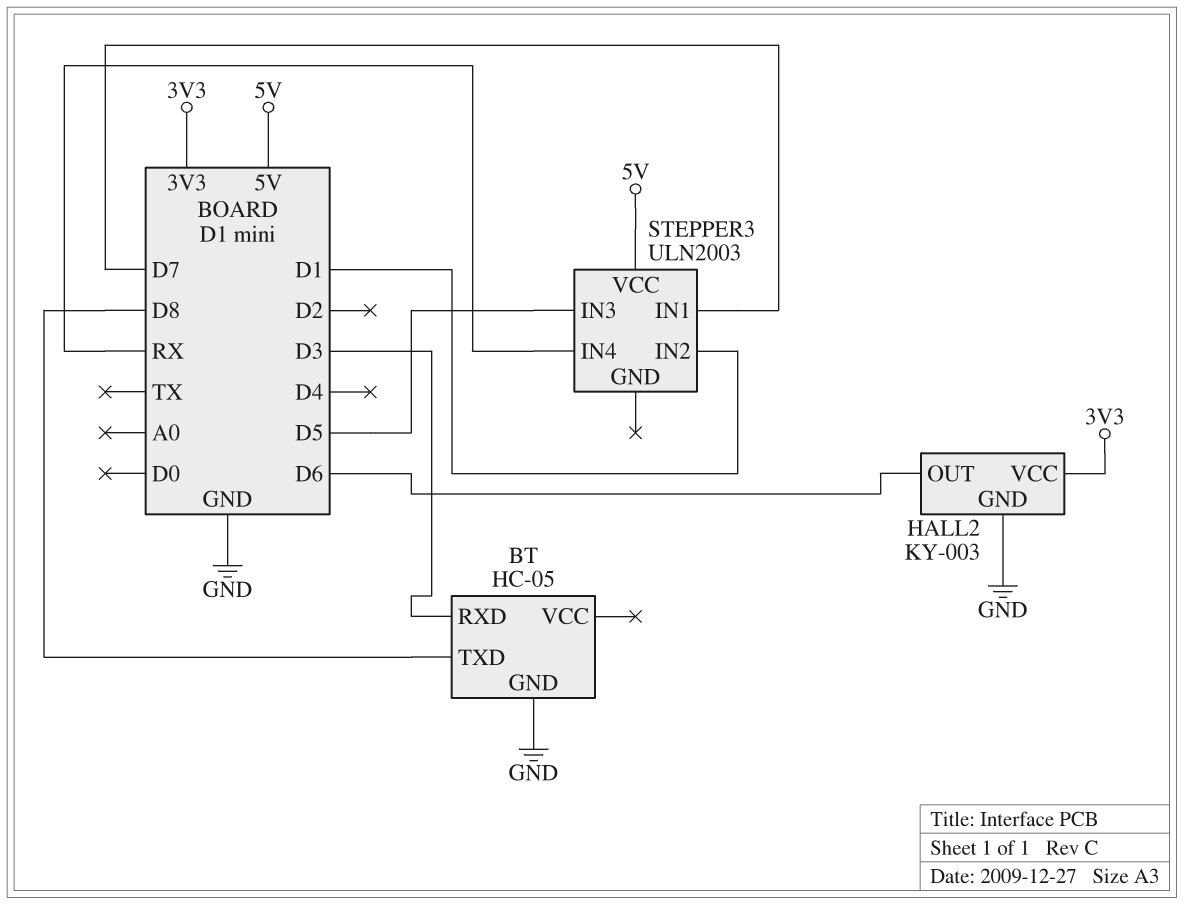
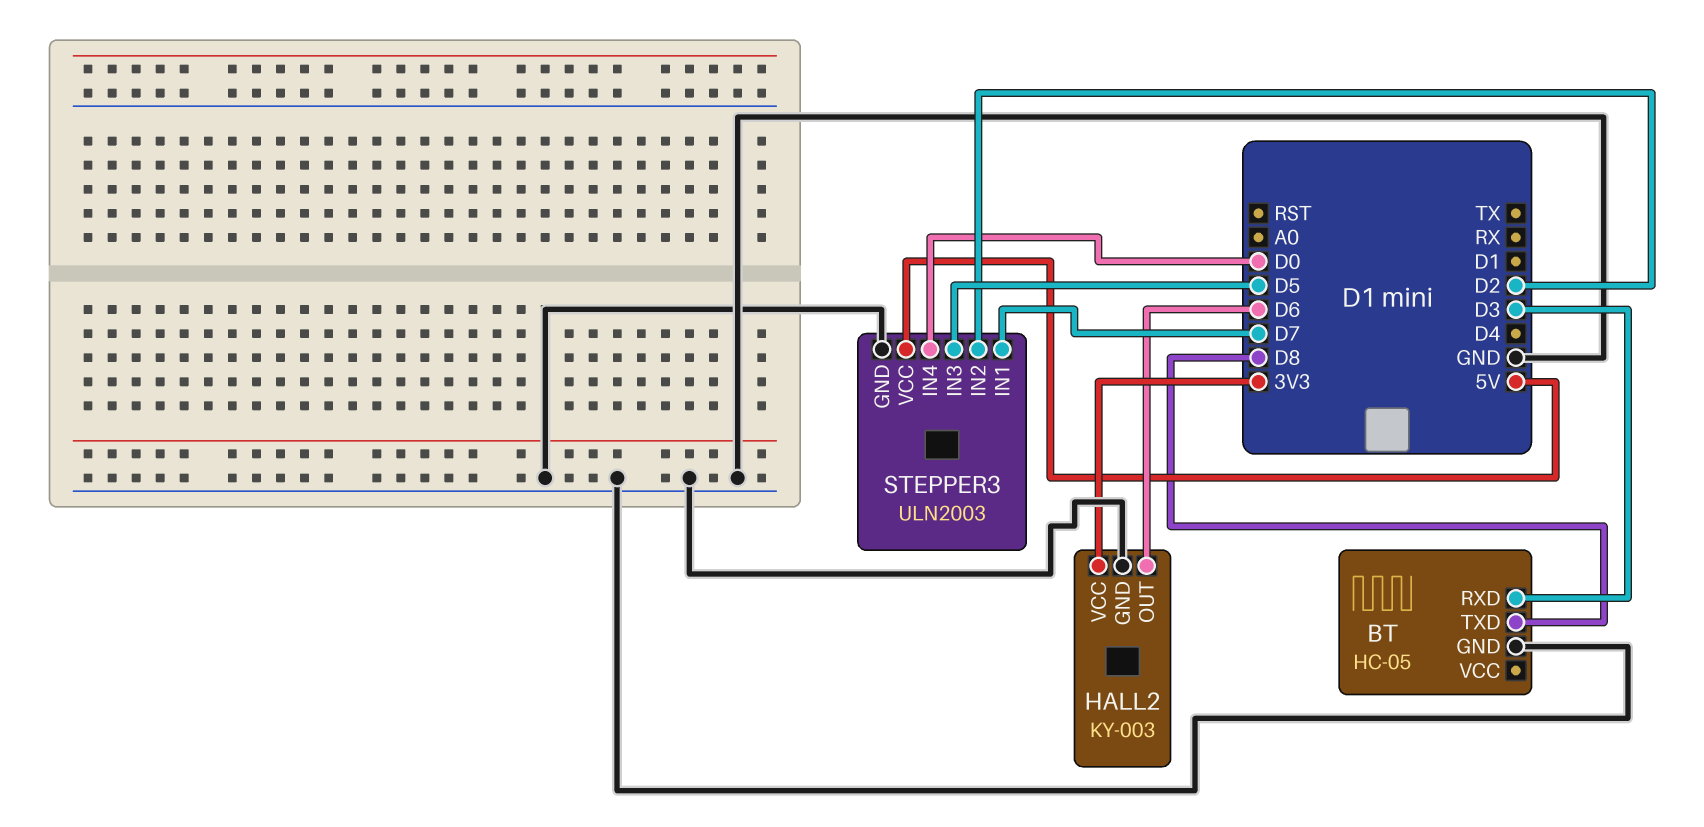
STEPPER3 pin GND: none -> GND
STEPPER3 pin IN2: D1 -> D2
STEPPER3 pin IN4: RX -> D0

